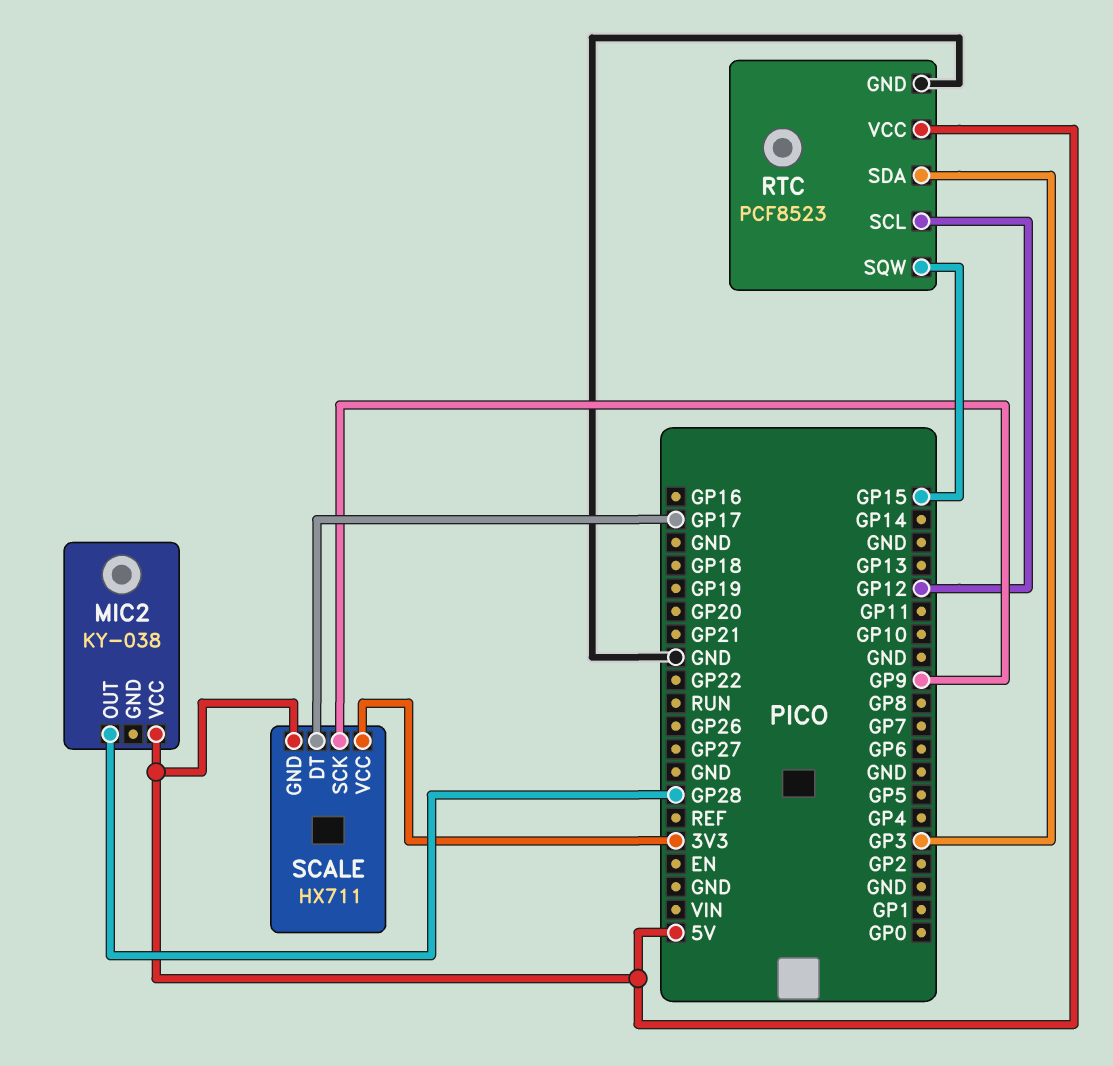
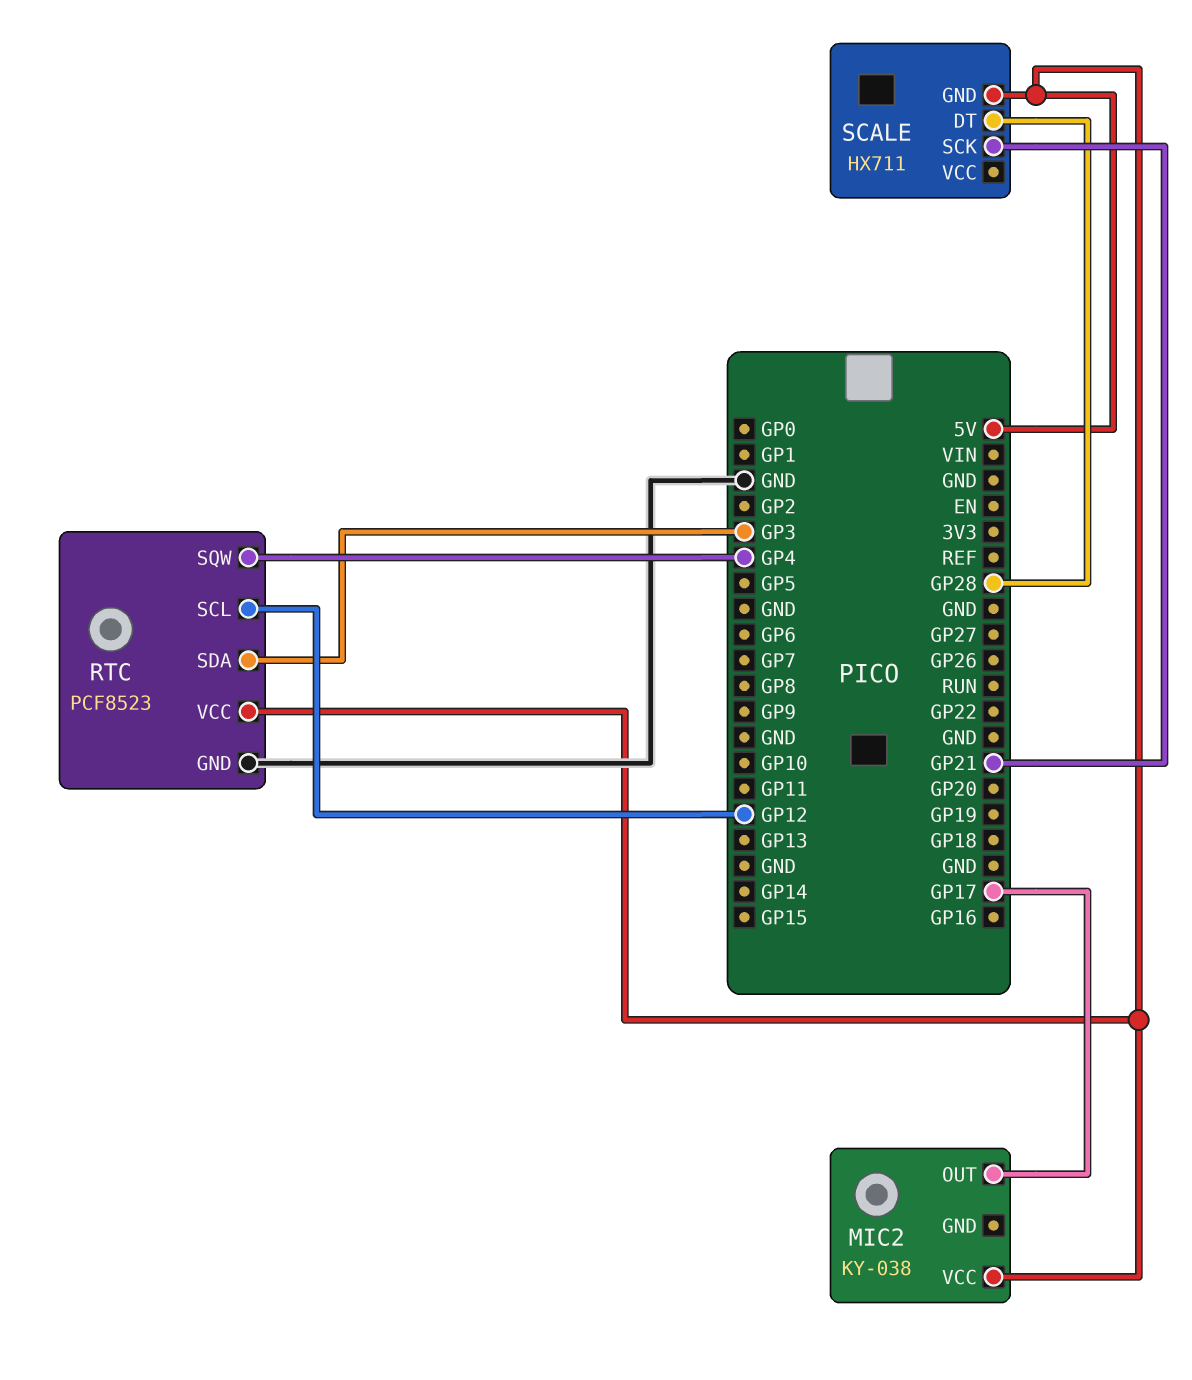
MIC2 pin OUT: GP28 -> GP17
RTC pin SQW: GP15 -> GP4
SCALE pin DT: GP17 -> GP28
SCALE pin SCK: GP9 -> GP21
SCALE pin VCC: 3V3 -> none

